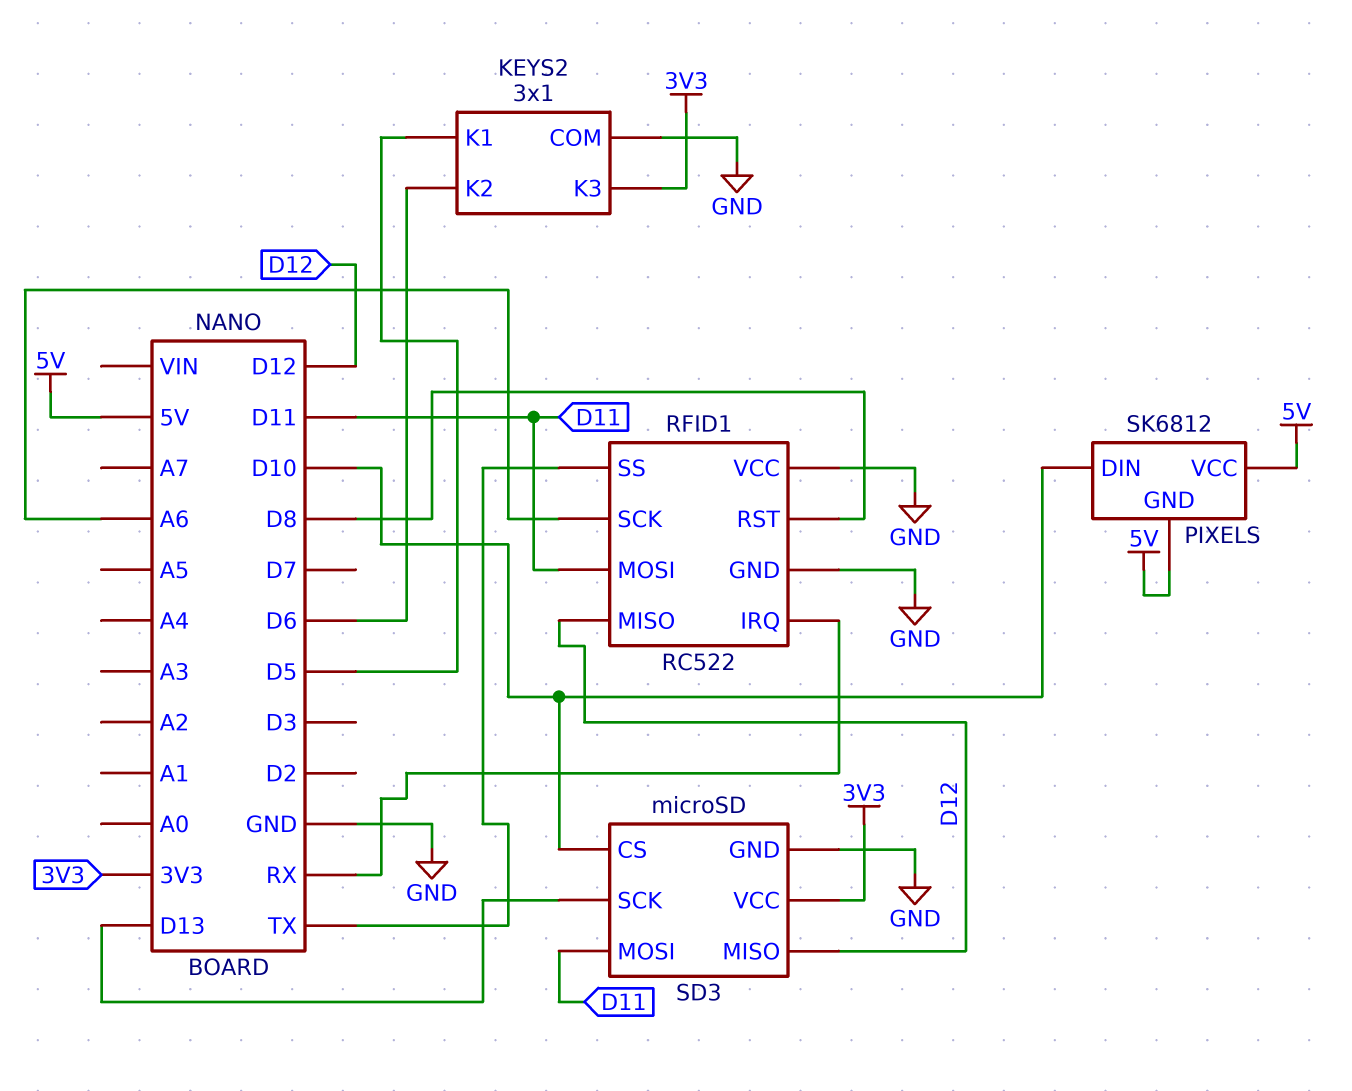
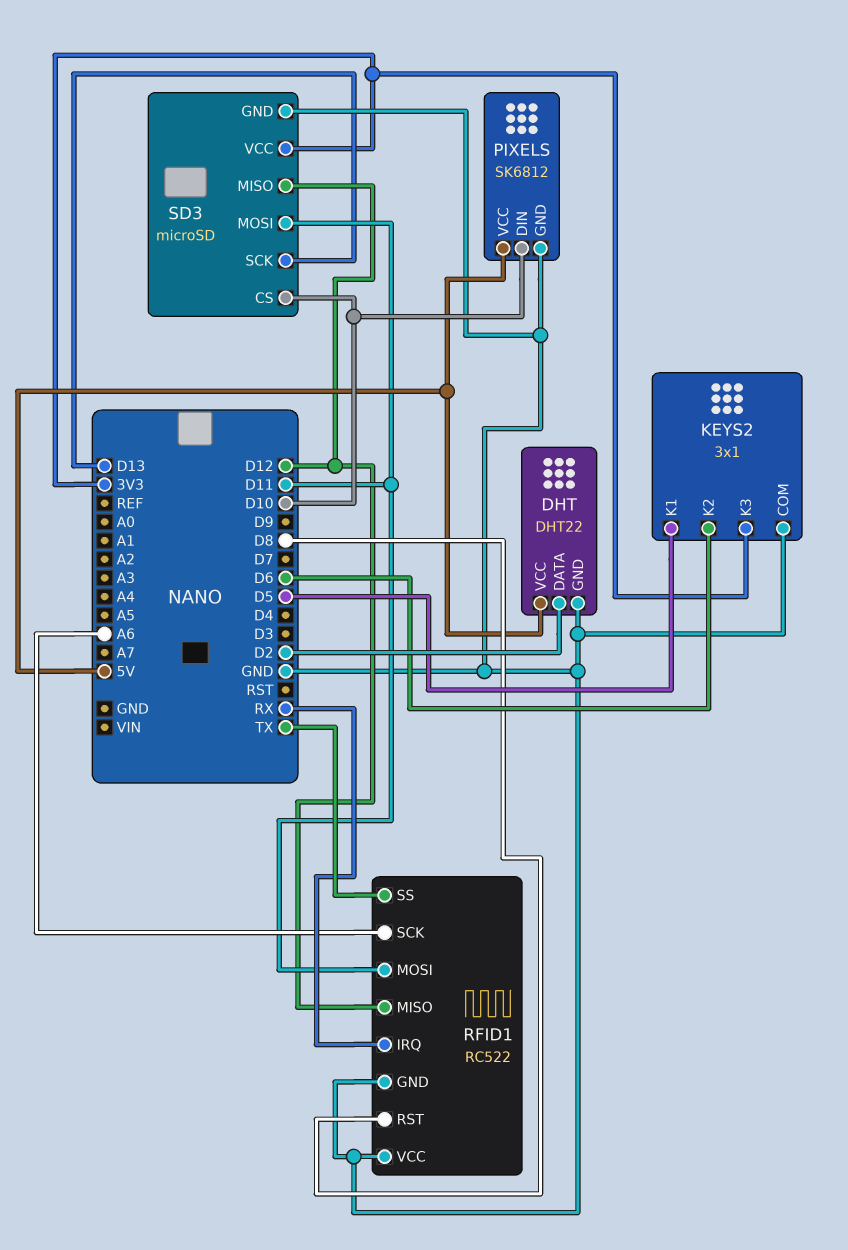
DHT: none -> DHT22
DHT pin DATA: none -> D2
DHT pin GND: none -> GND
DHT pin VCC: none -> 5V
PIXELS pin GND: 5V -> GND

